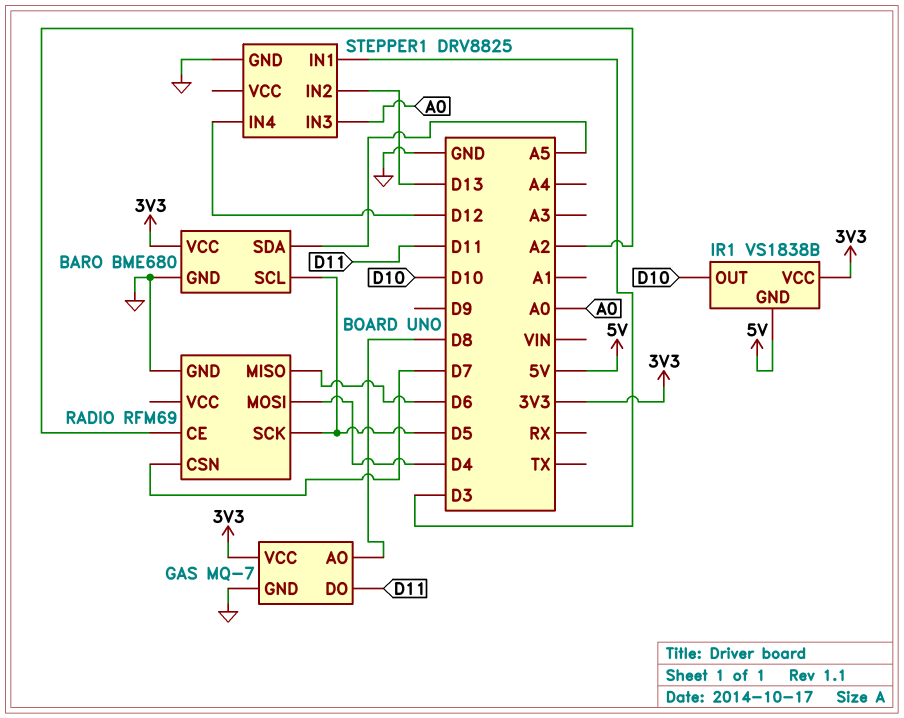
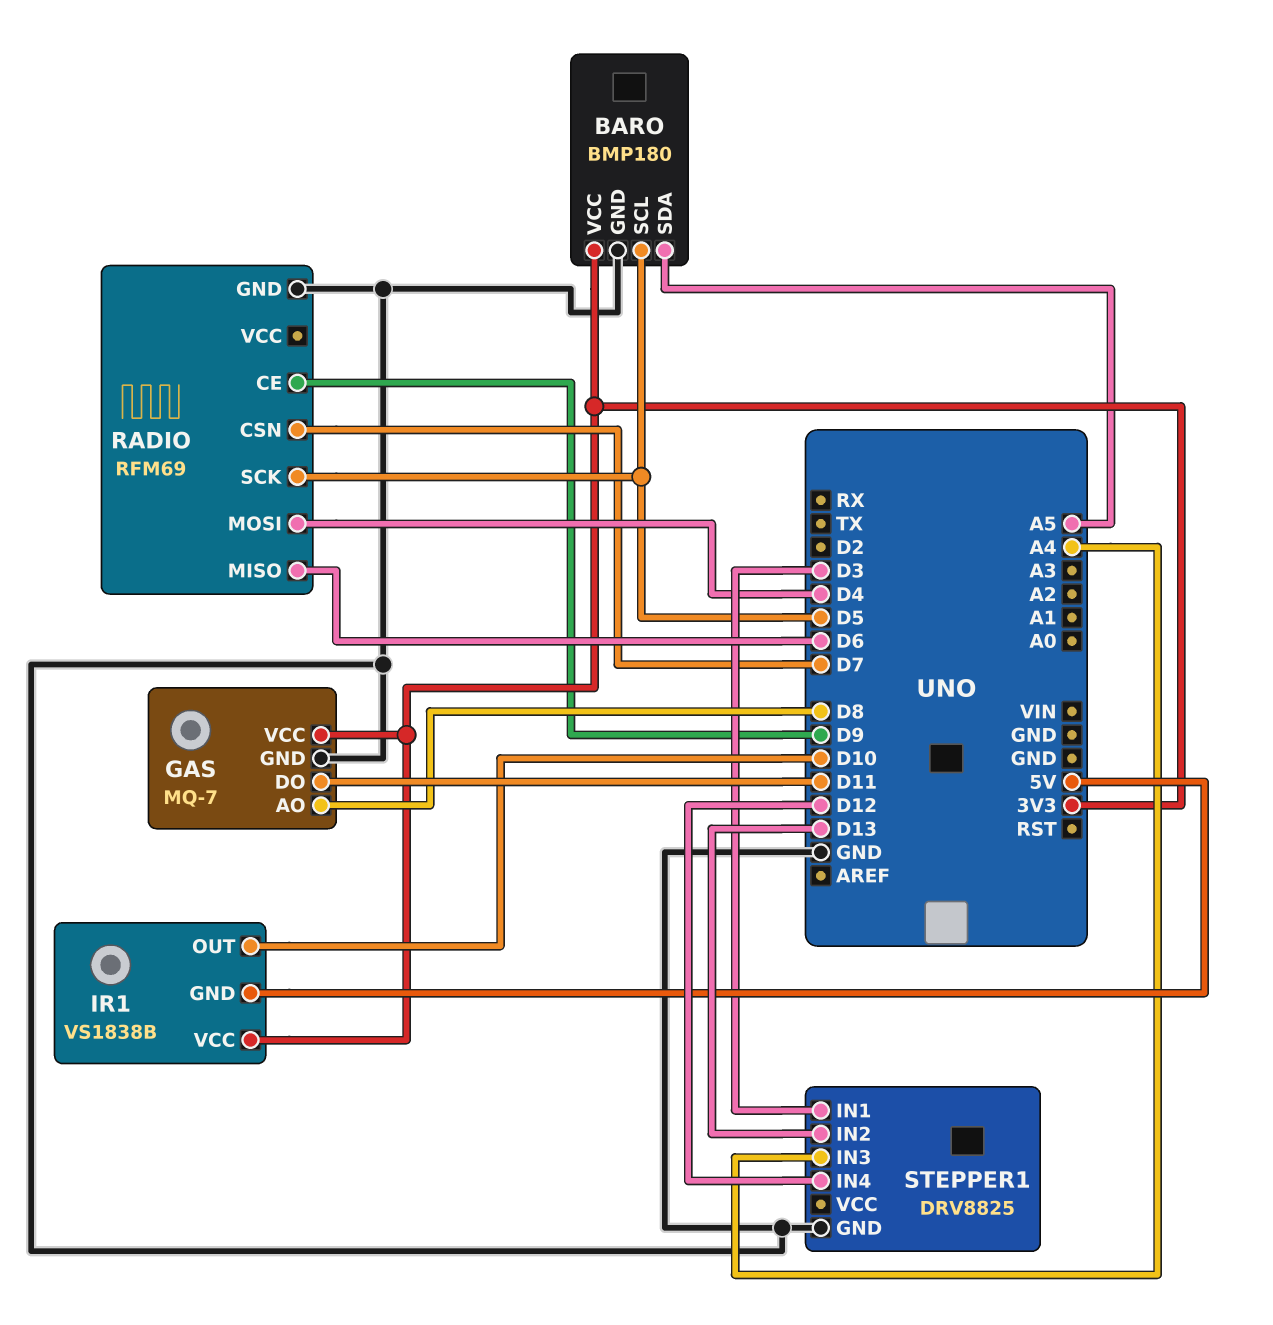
BARO: BME680 -> BMP180
RADIO pin CE: A2 -> D9
STEPPER1 pin IN3: A0 -> A4

